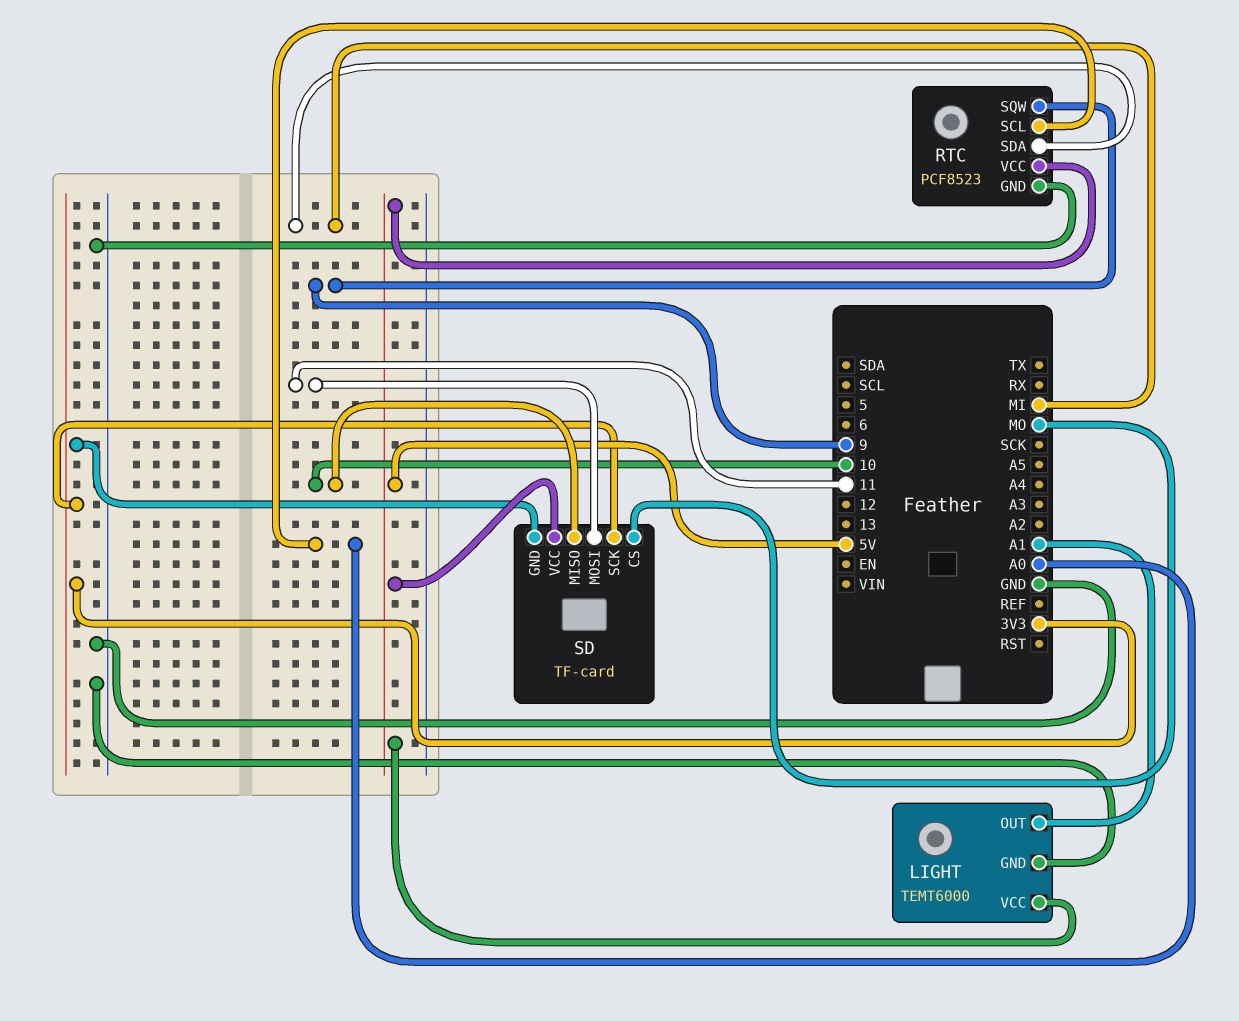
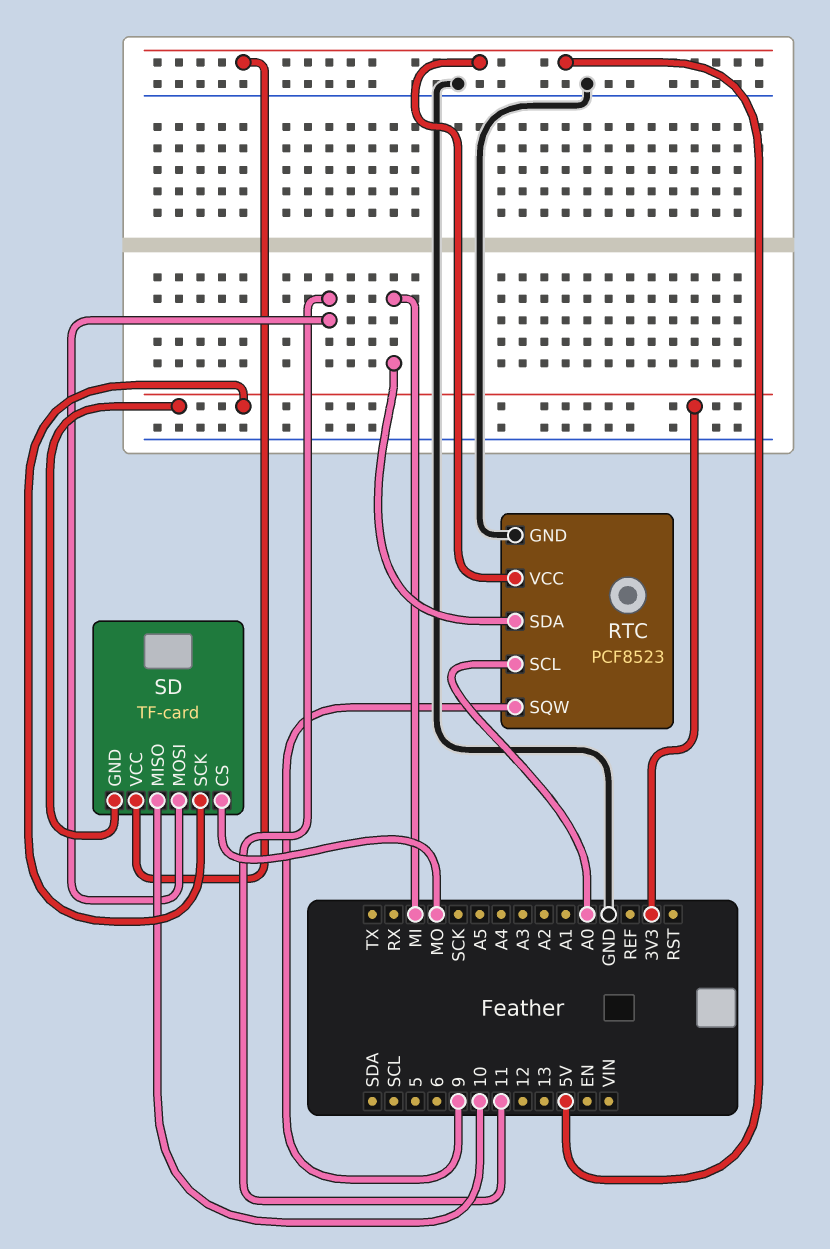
LIGHT: TEMT6000 -> none
LIGHT pin GND: GND -> none
LIGHT pin OUT: A1 -> none
LIGHT pin VCC: 5V -> none

